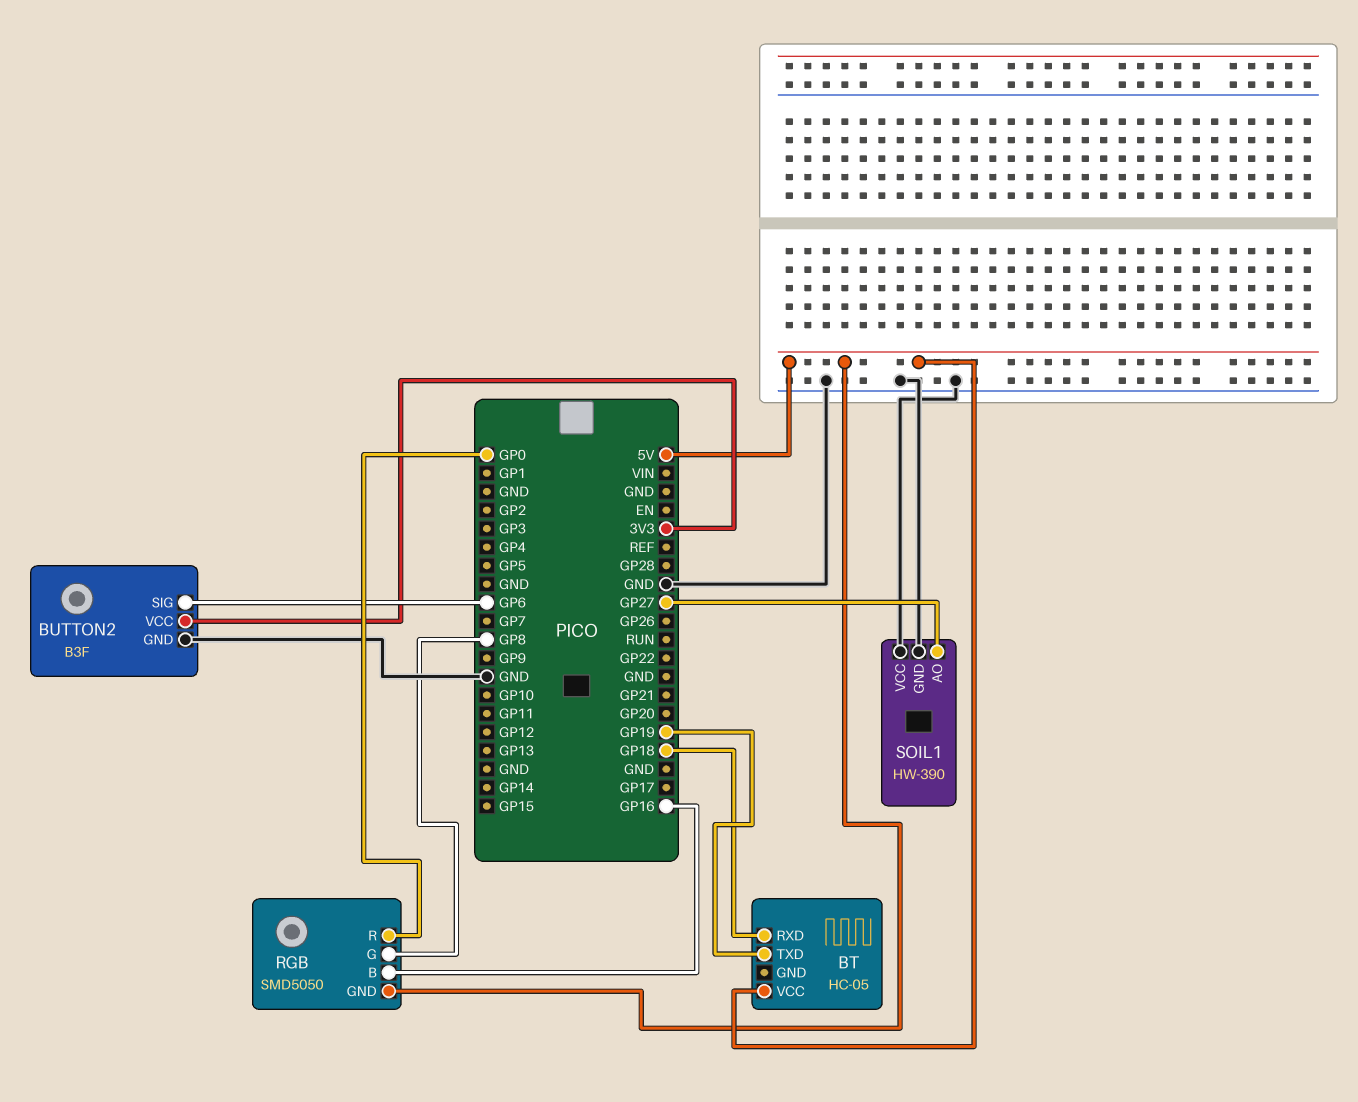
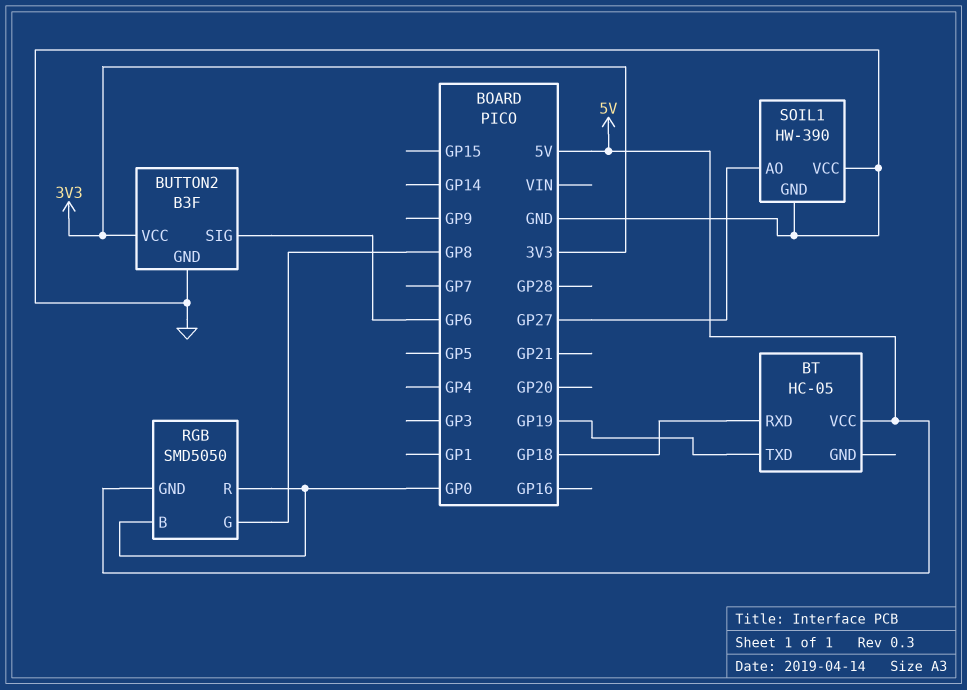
RGB pin B: GP16 -> GP0

